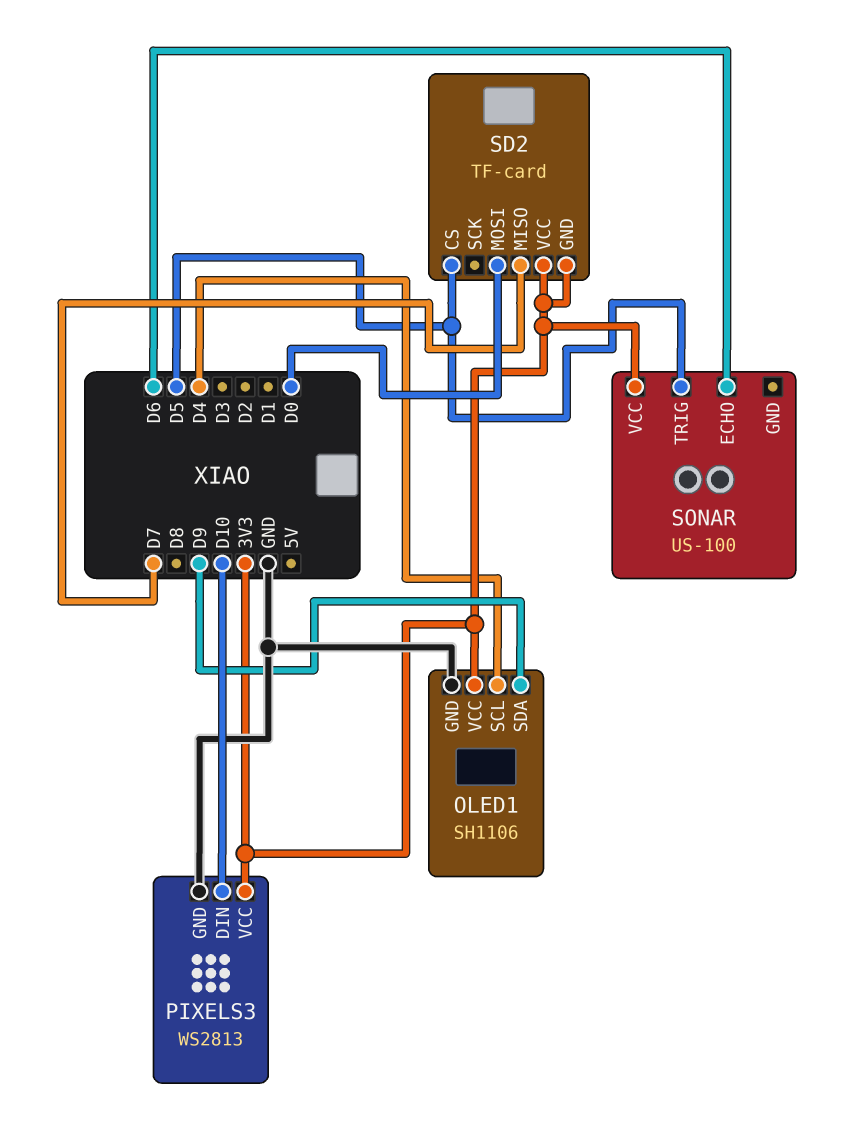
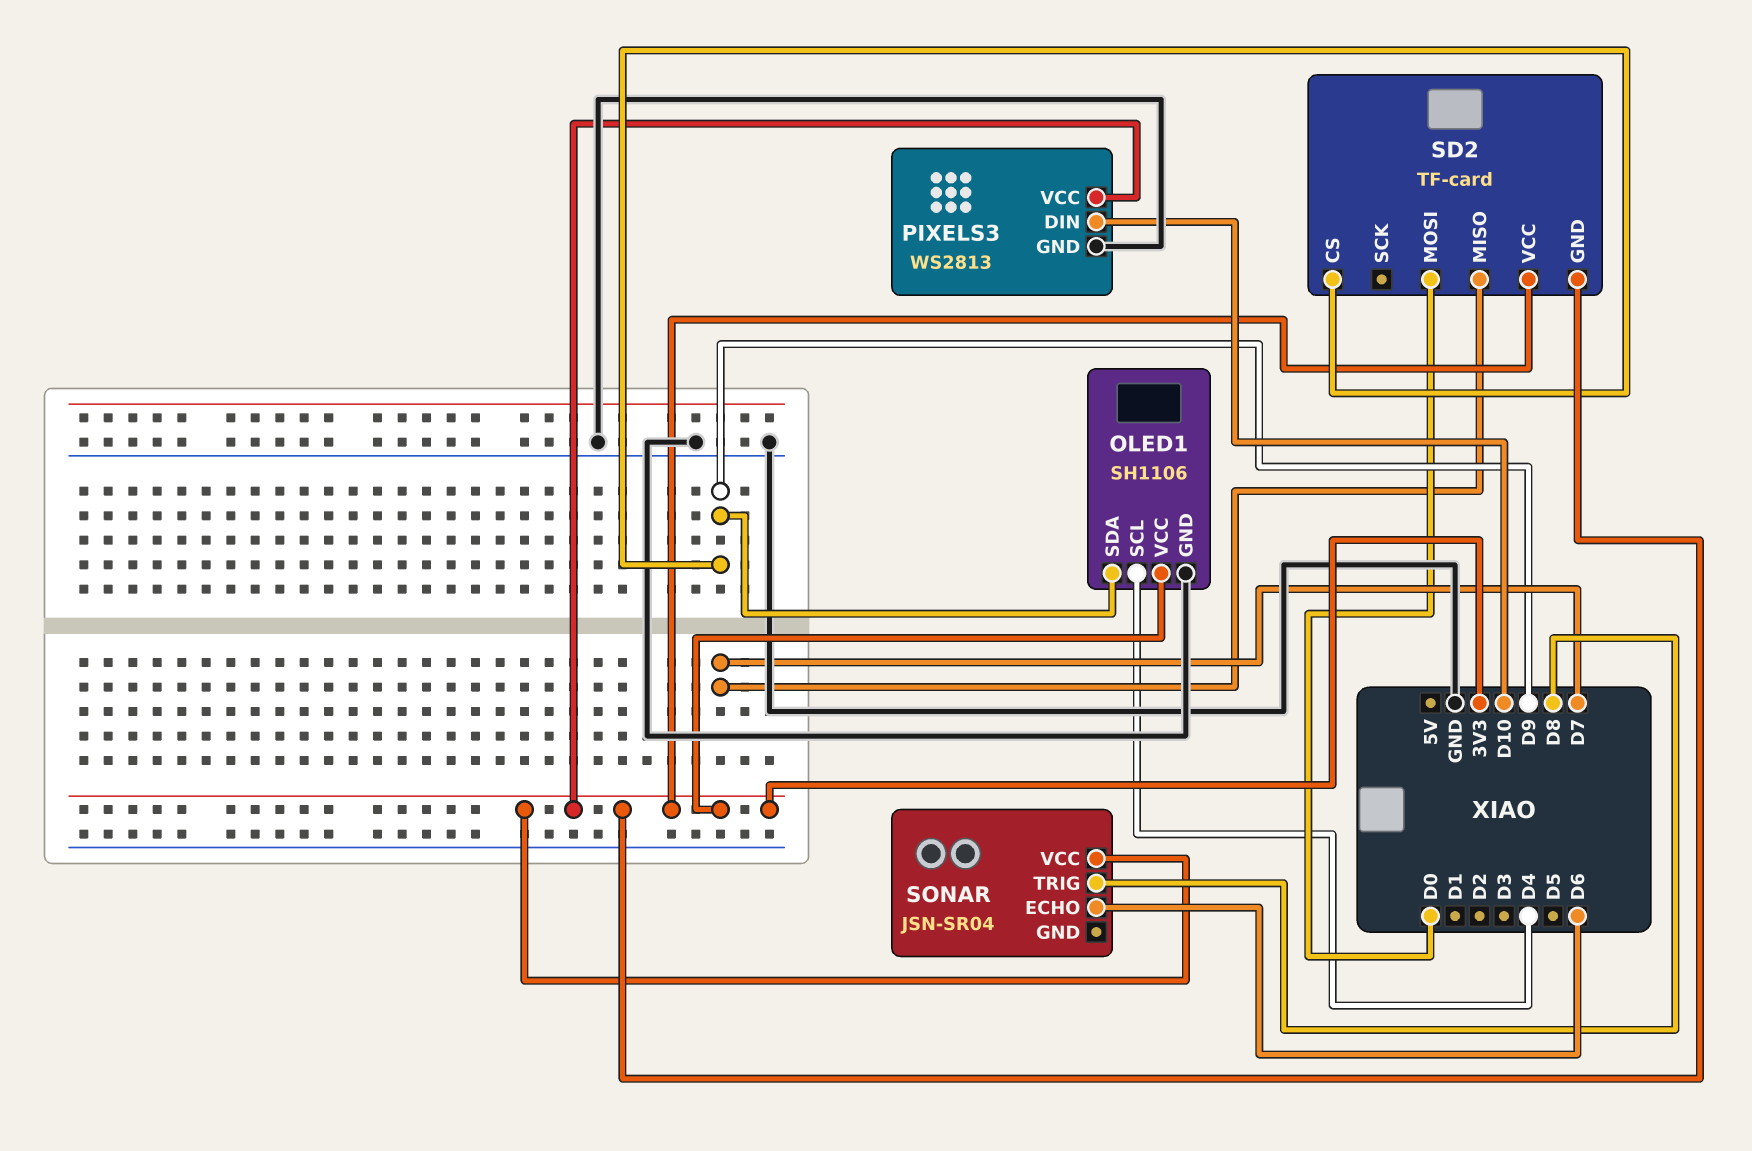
SD2 pin CS: D5 -> D9
SONAR: US-100 -> JSN-SR04
SONAR pin TRIG: D5 -> D8

